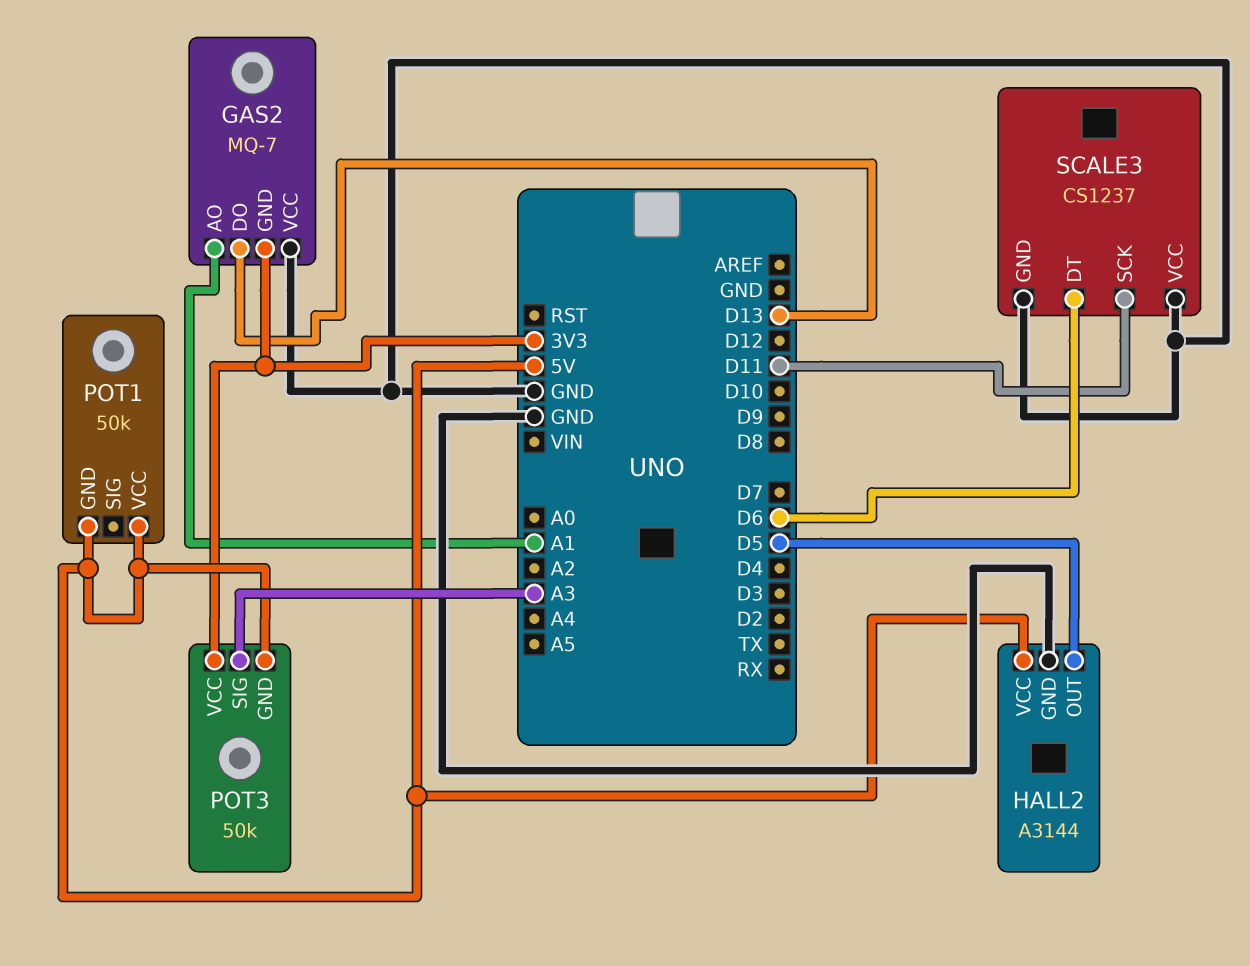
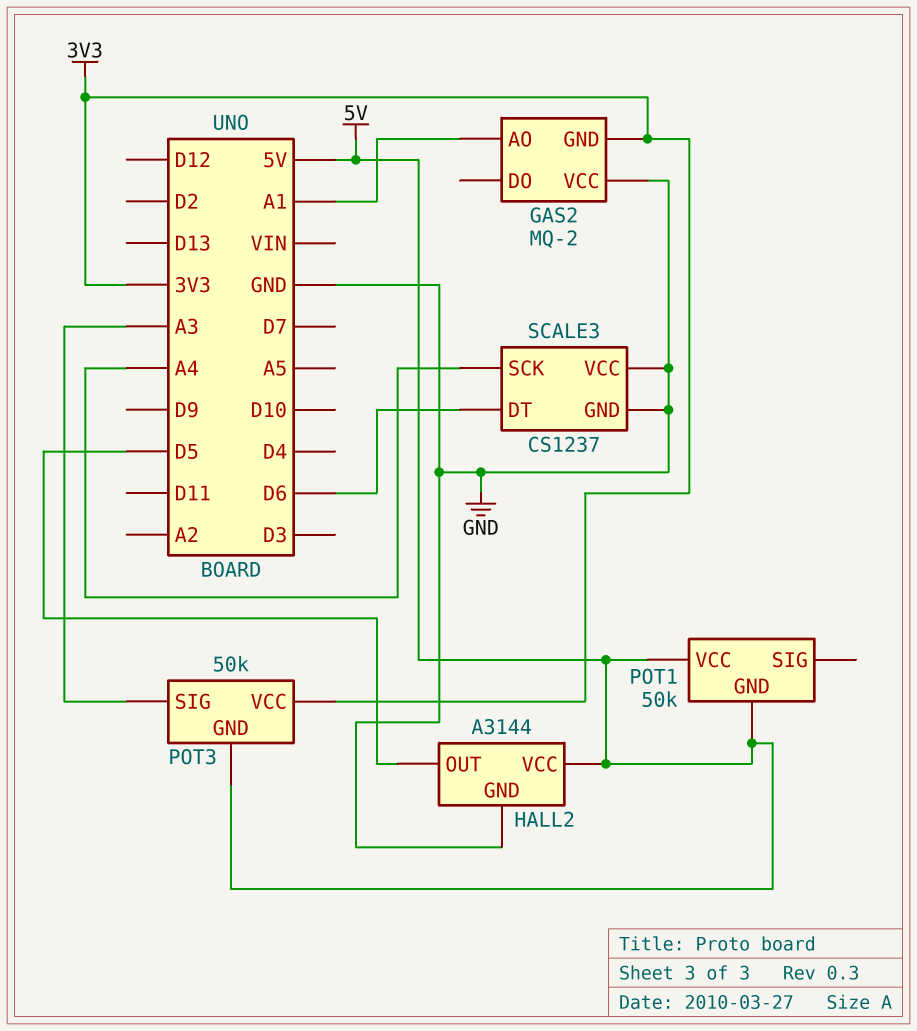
GAS2: MQ-7 -> MQ-2
GAS2 pin DO: D13 -> none
SCALE3 pin SCK: D11 -> A4

